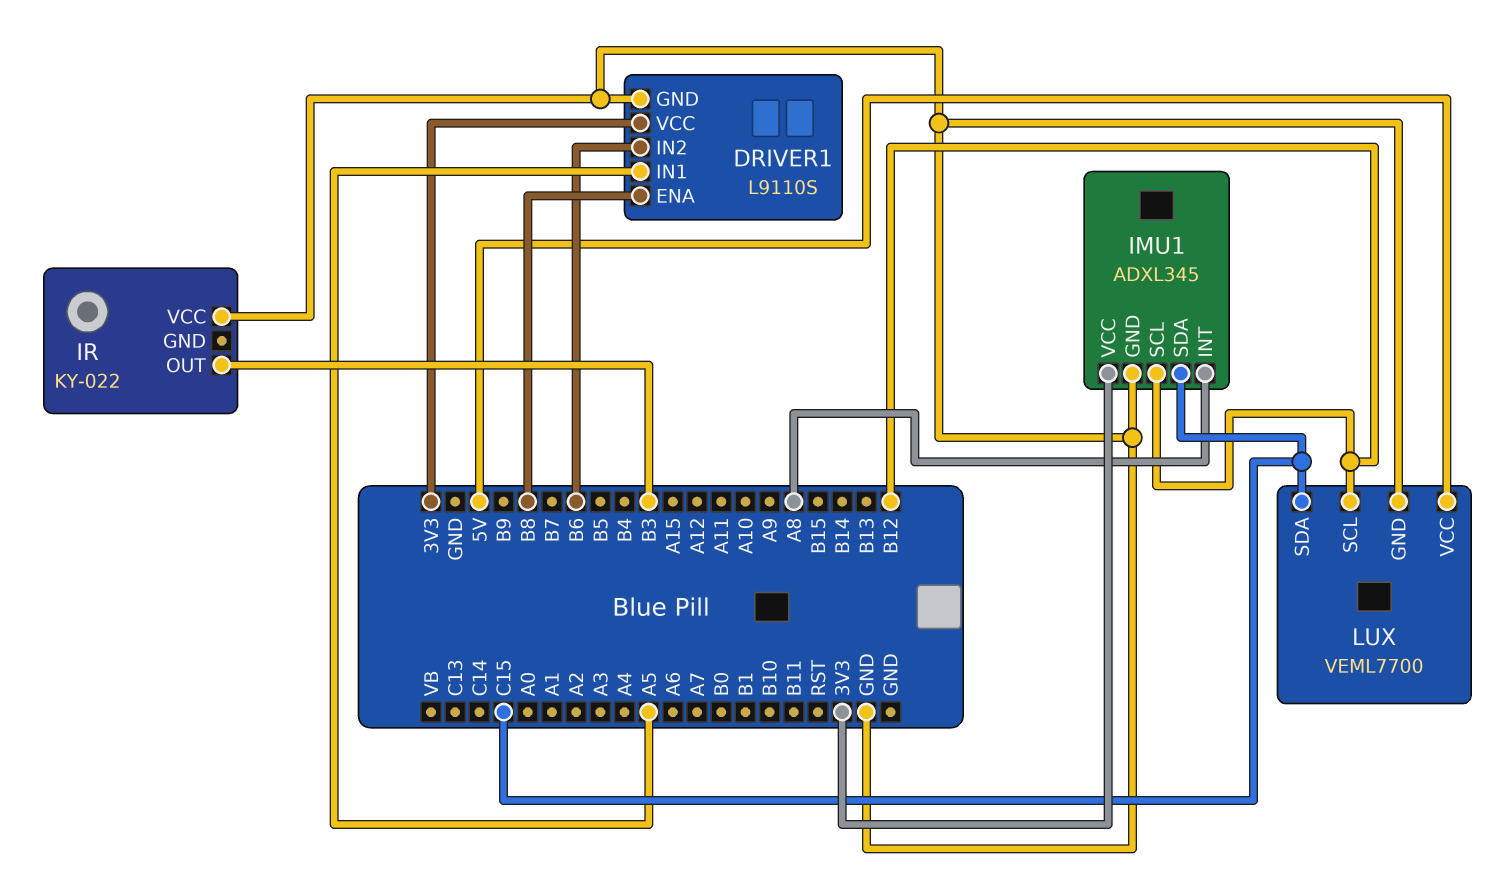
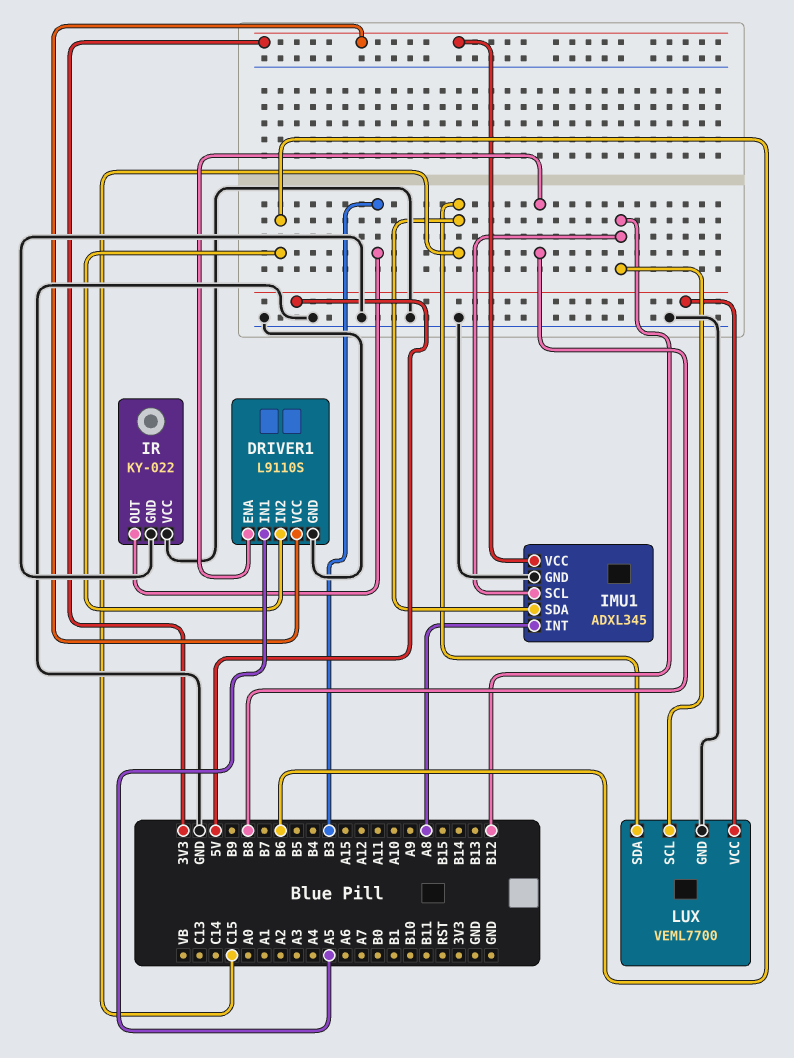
IR pin GND: none -> GND

